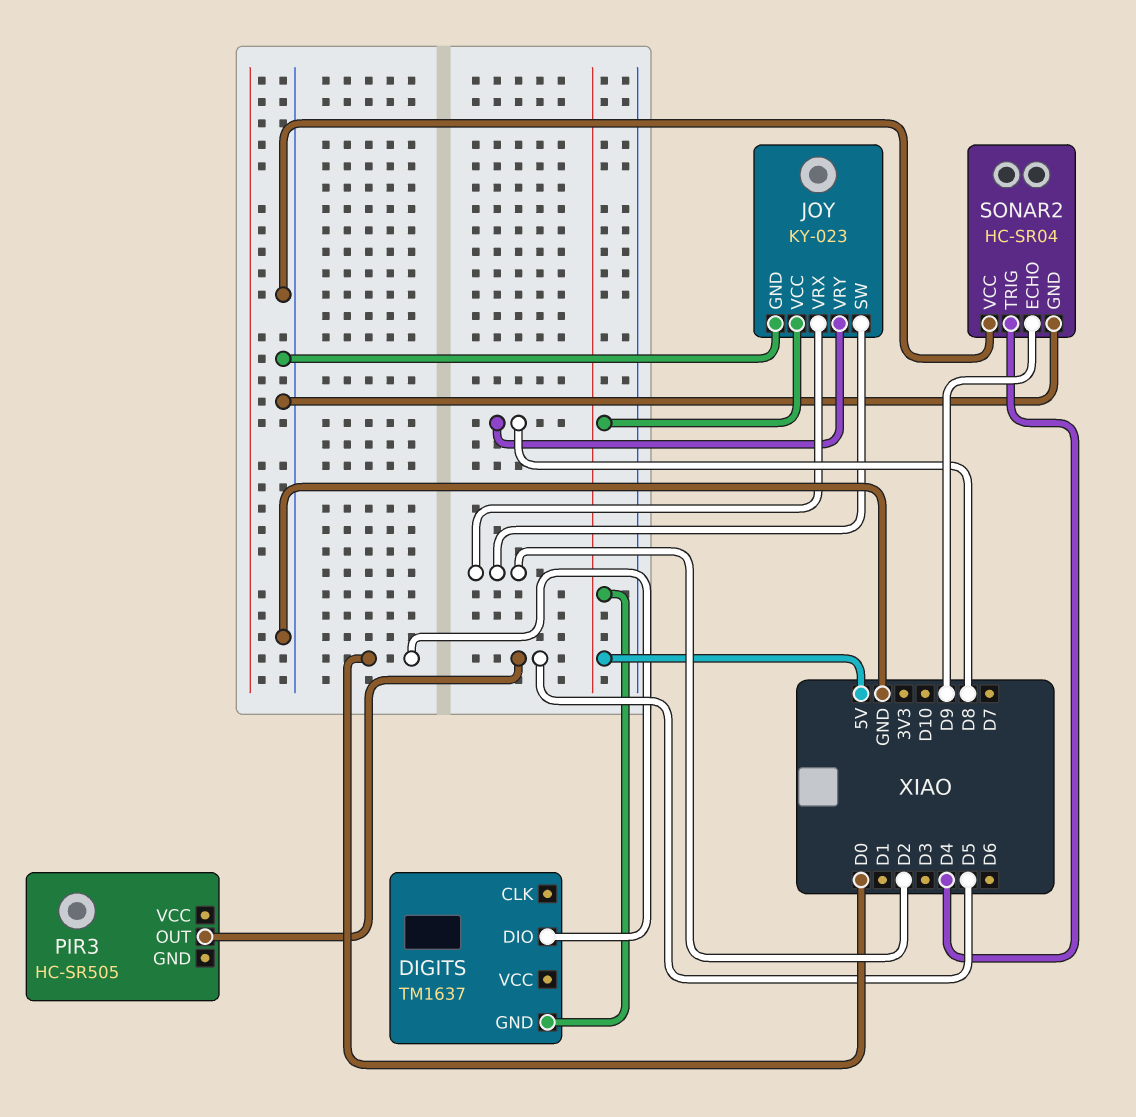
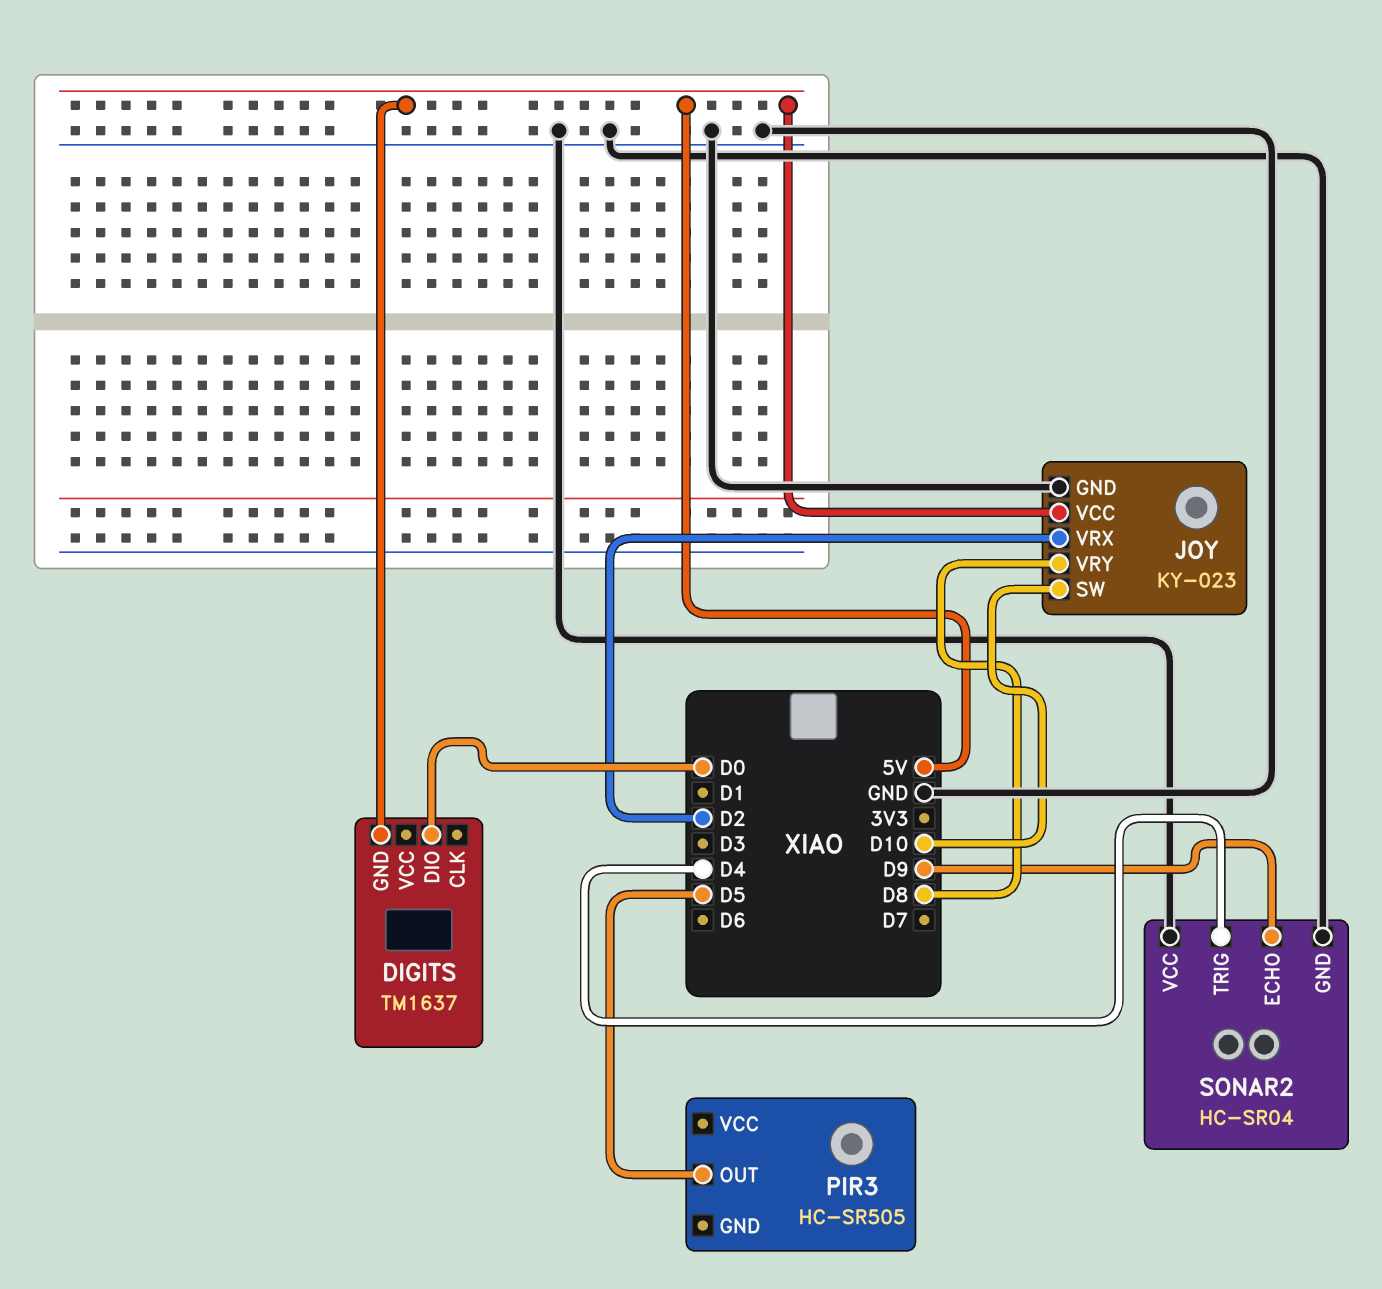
JOY pin SW: D2 -> D10

